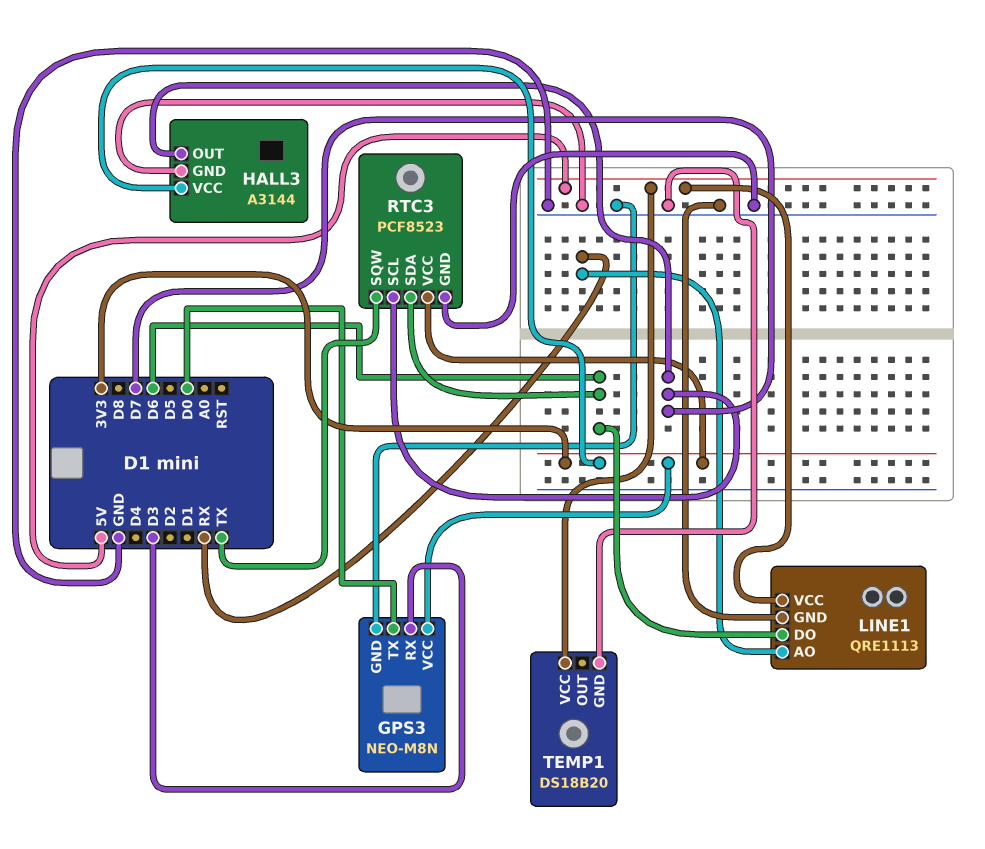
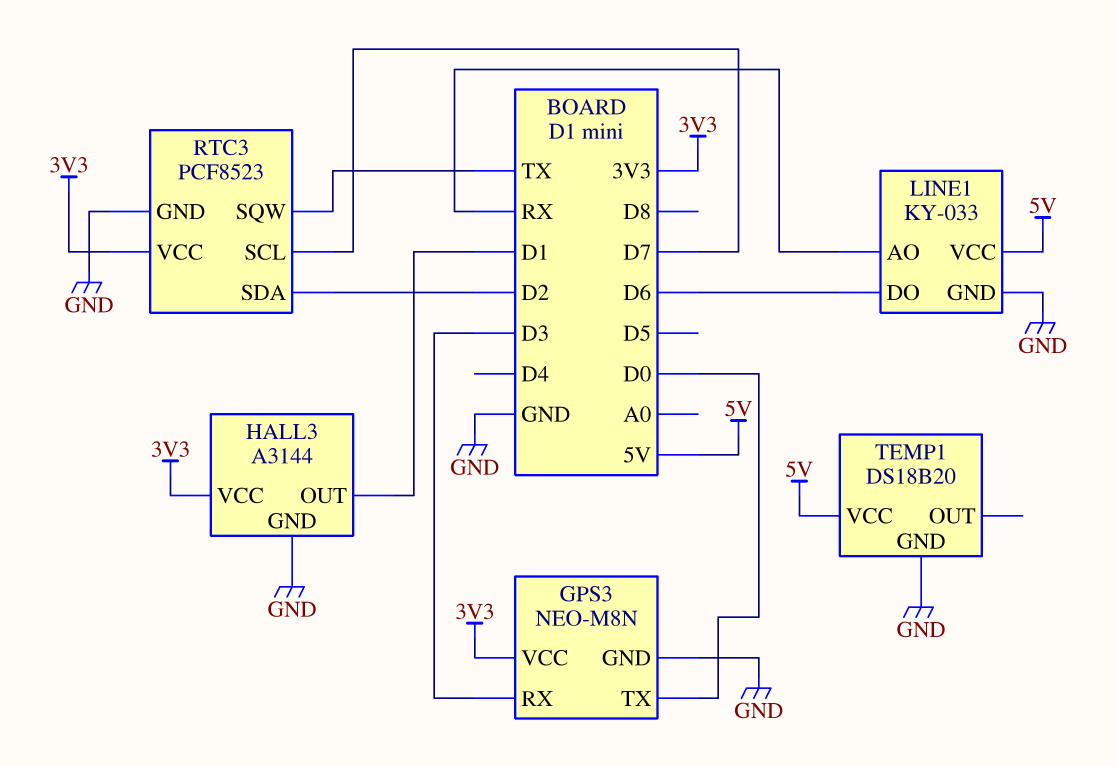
HALL3 pin OUT: D7 -> D1
LINE1: QRE1113 -> KY-033
RTC3 pin SDA: D6 -> D2

